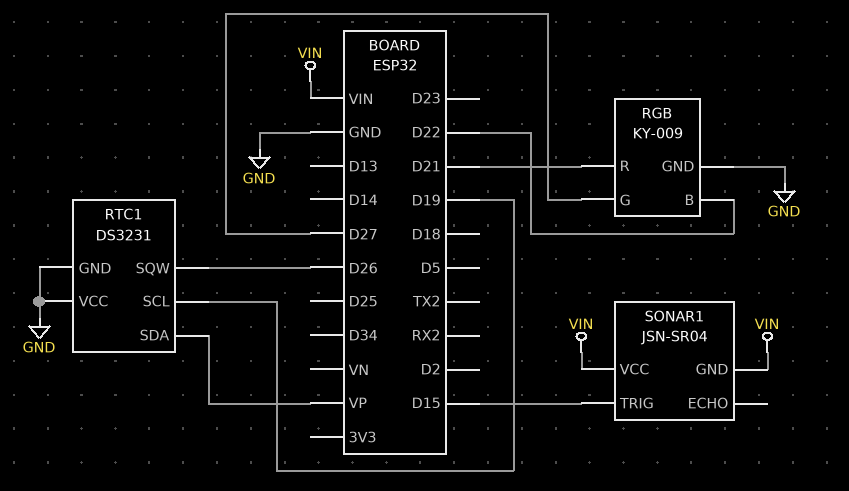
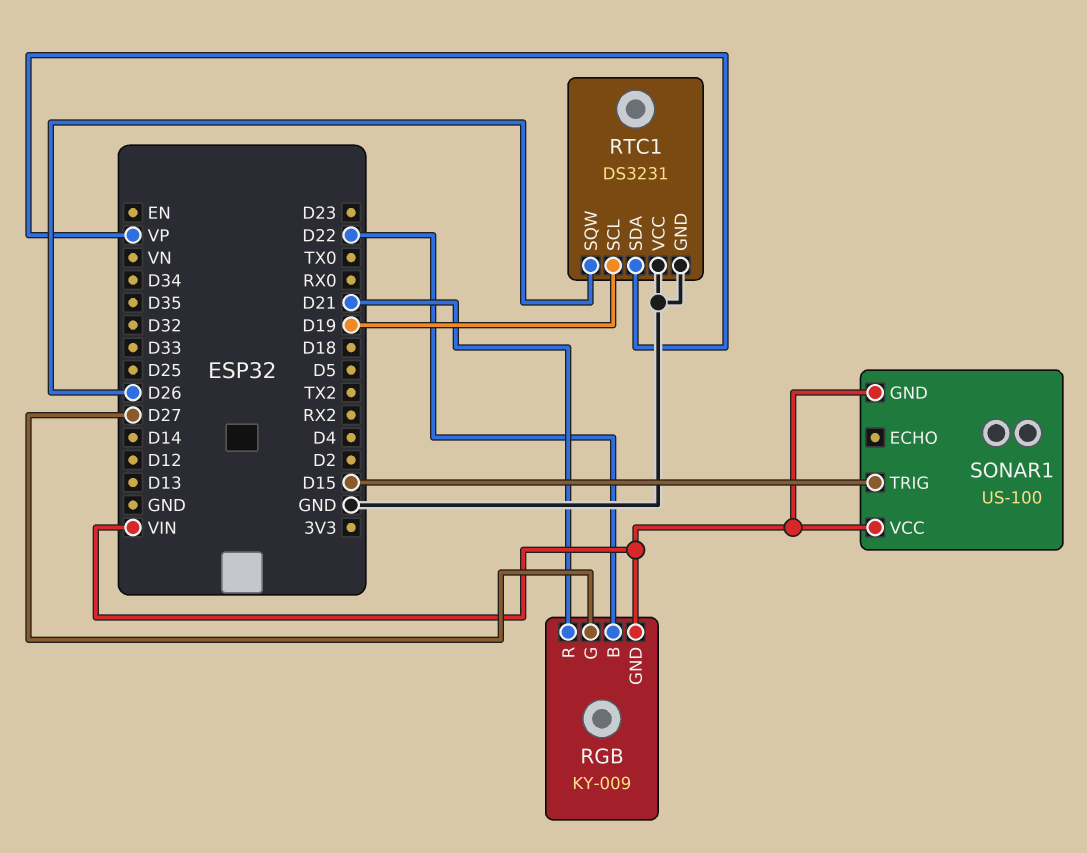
RGB pin GND: GND -> VIN
SONAR1: JSN-SR04 -> US-100

